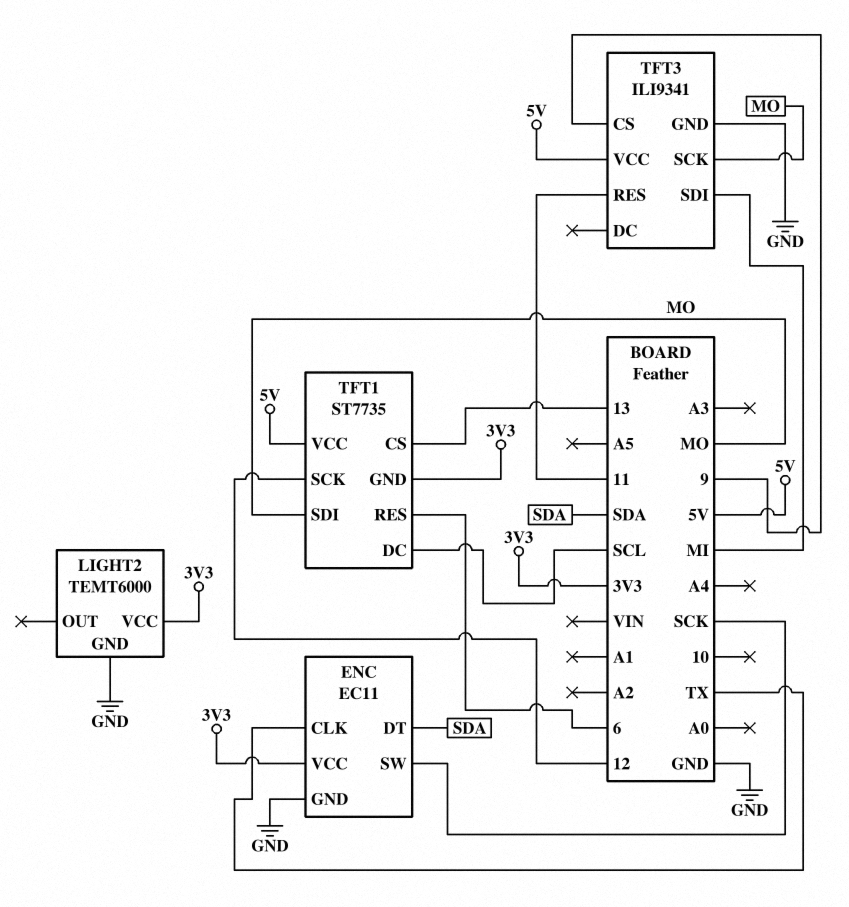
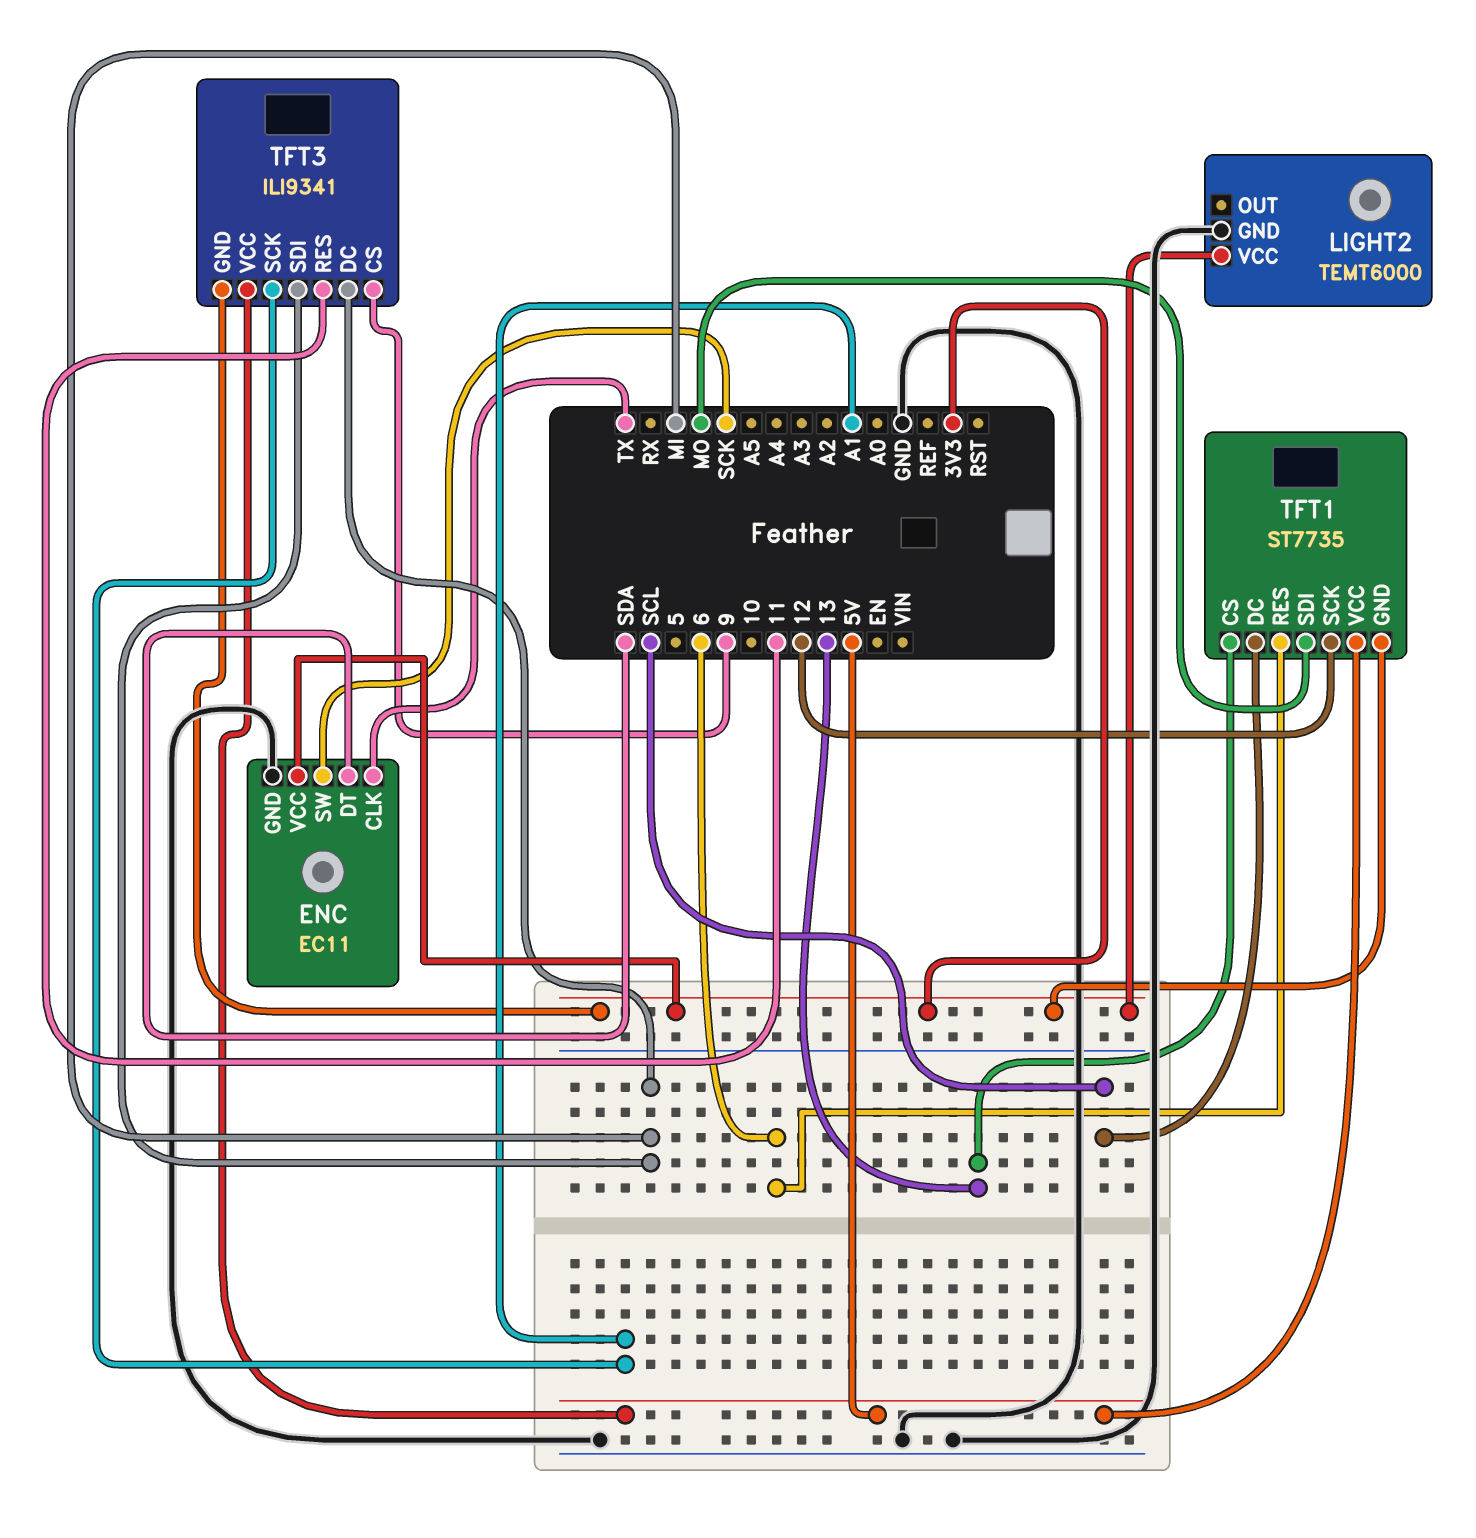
TFT3 pin DC: none -> MI
TFT3 pin GND: GND -> 3V3
TFT3 pin SCK: MO -> A1

